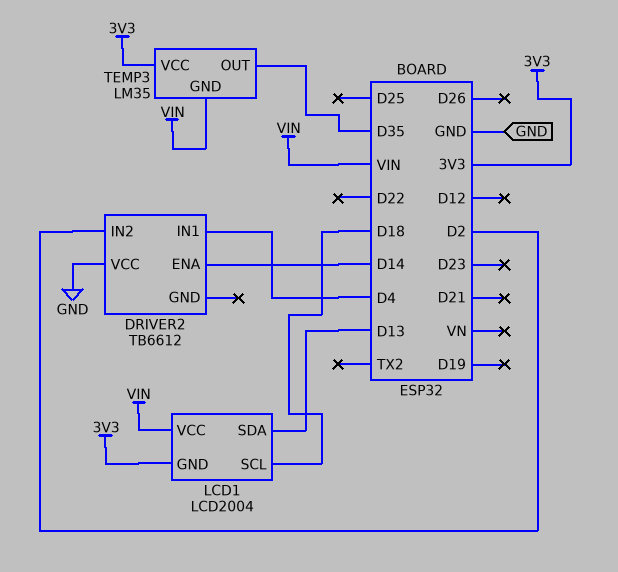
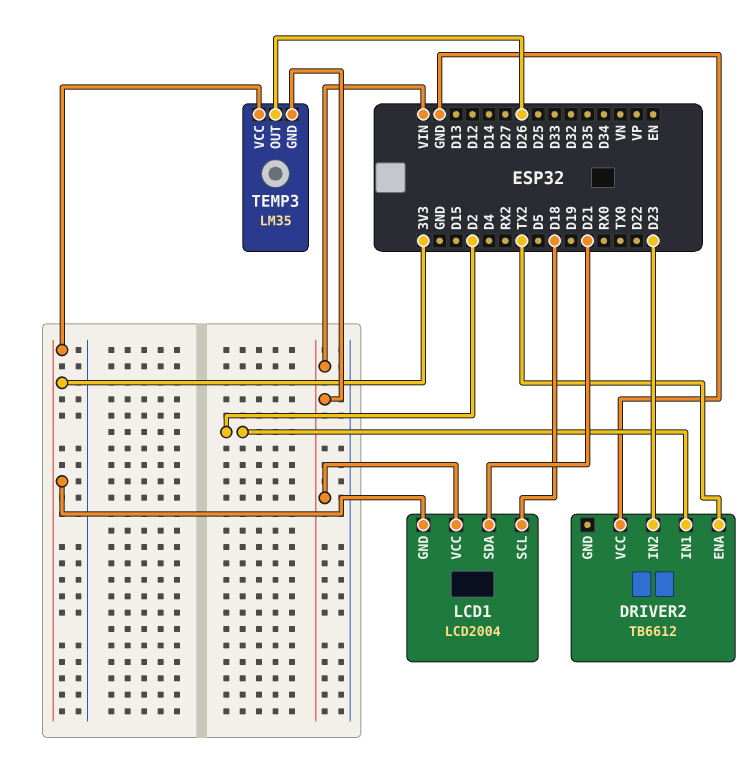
DRIVER2 pin ENA: D14 -> TX2
DRIVER2 pin IN1: D4 -> D2
DRIVER2 pin IN2: D2 -> D23
LCD1 pin SDA: D13 -> D21
TEMP3 pin OUT: D35 -> D26

